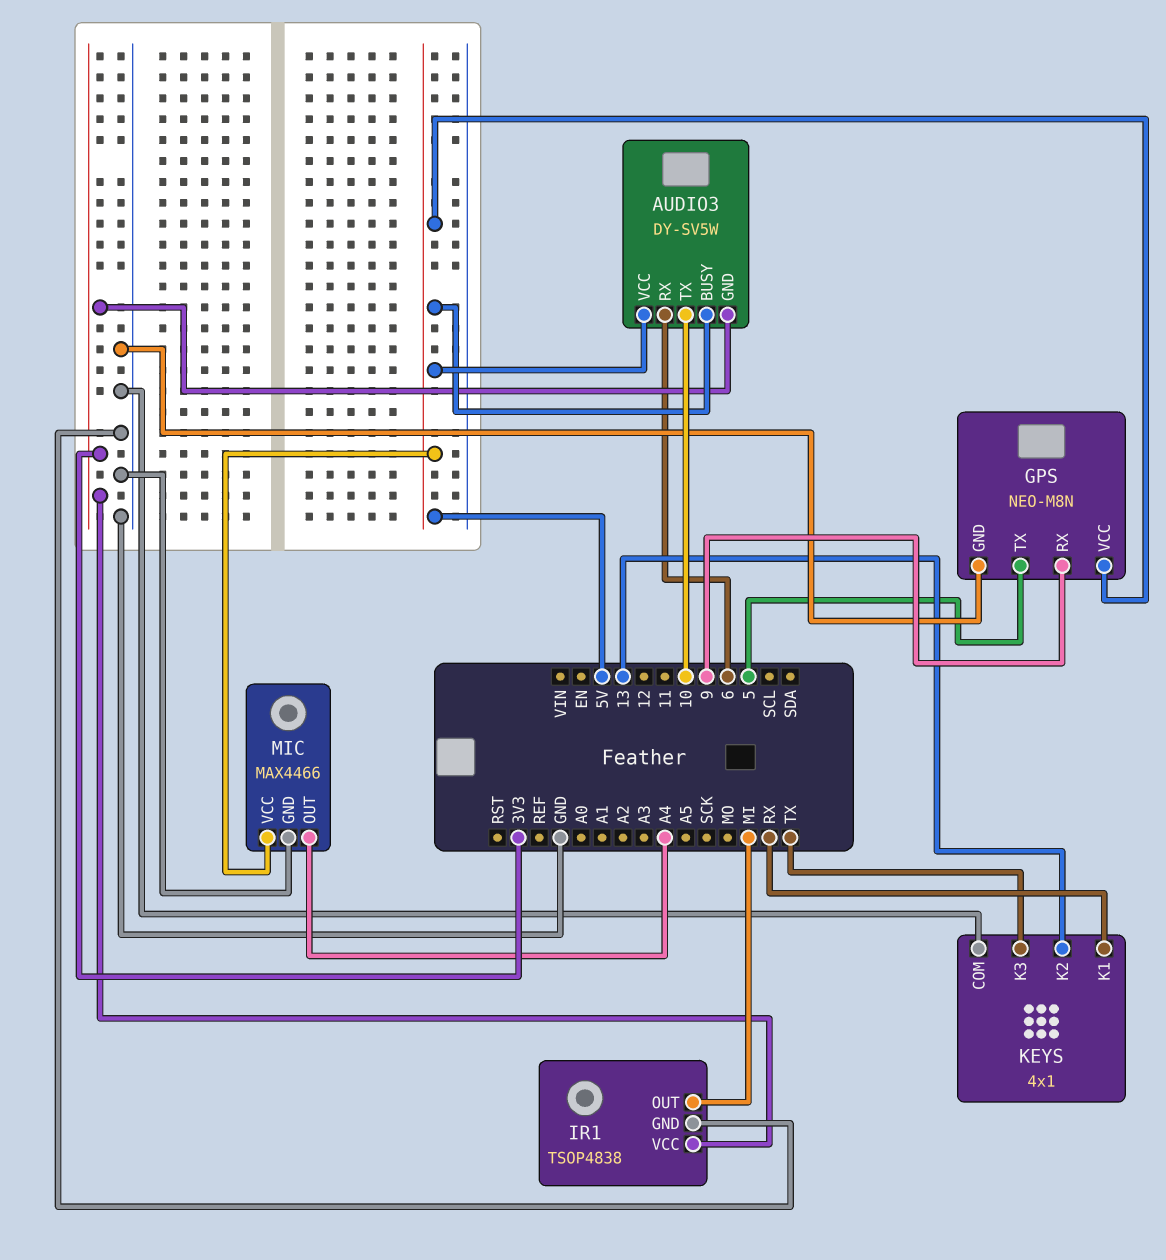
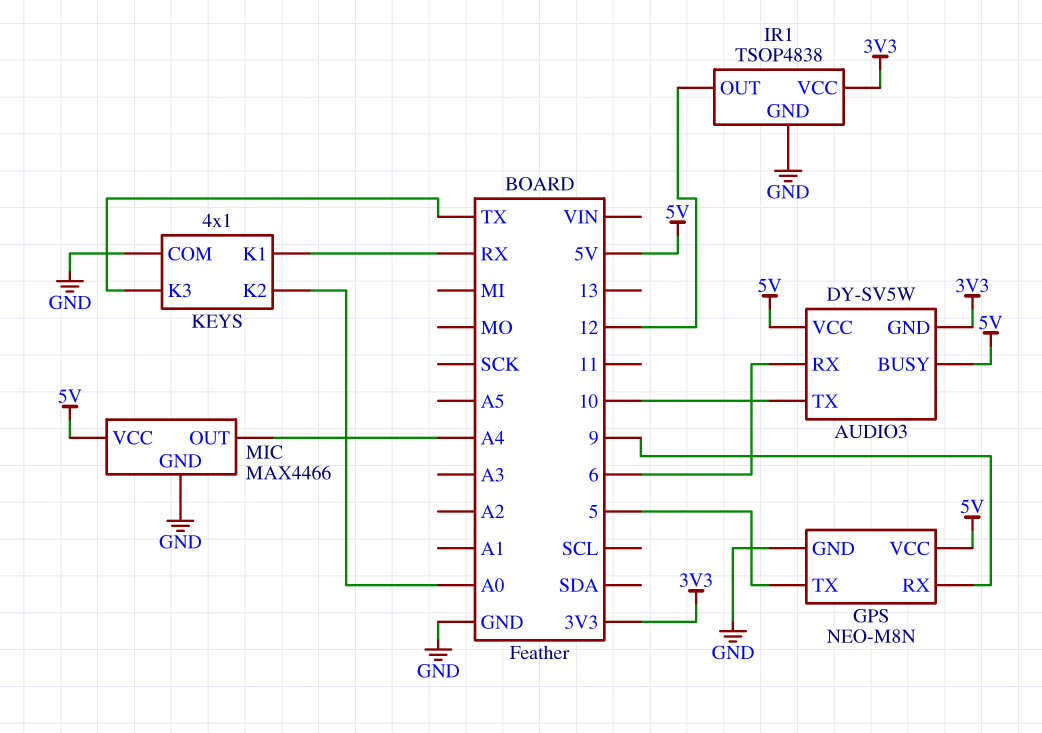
IR1 pin OUT: MI -> 12
KEYS pin K2: 13 -> A0

